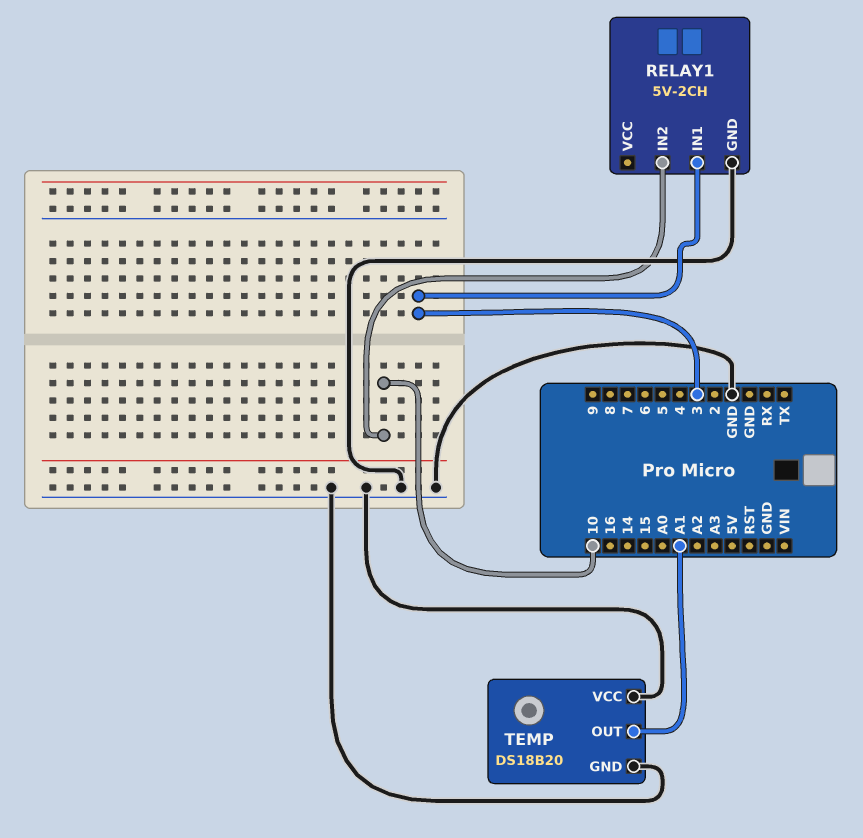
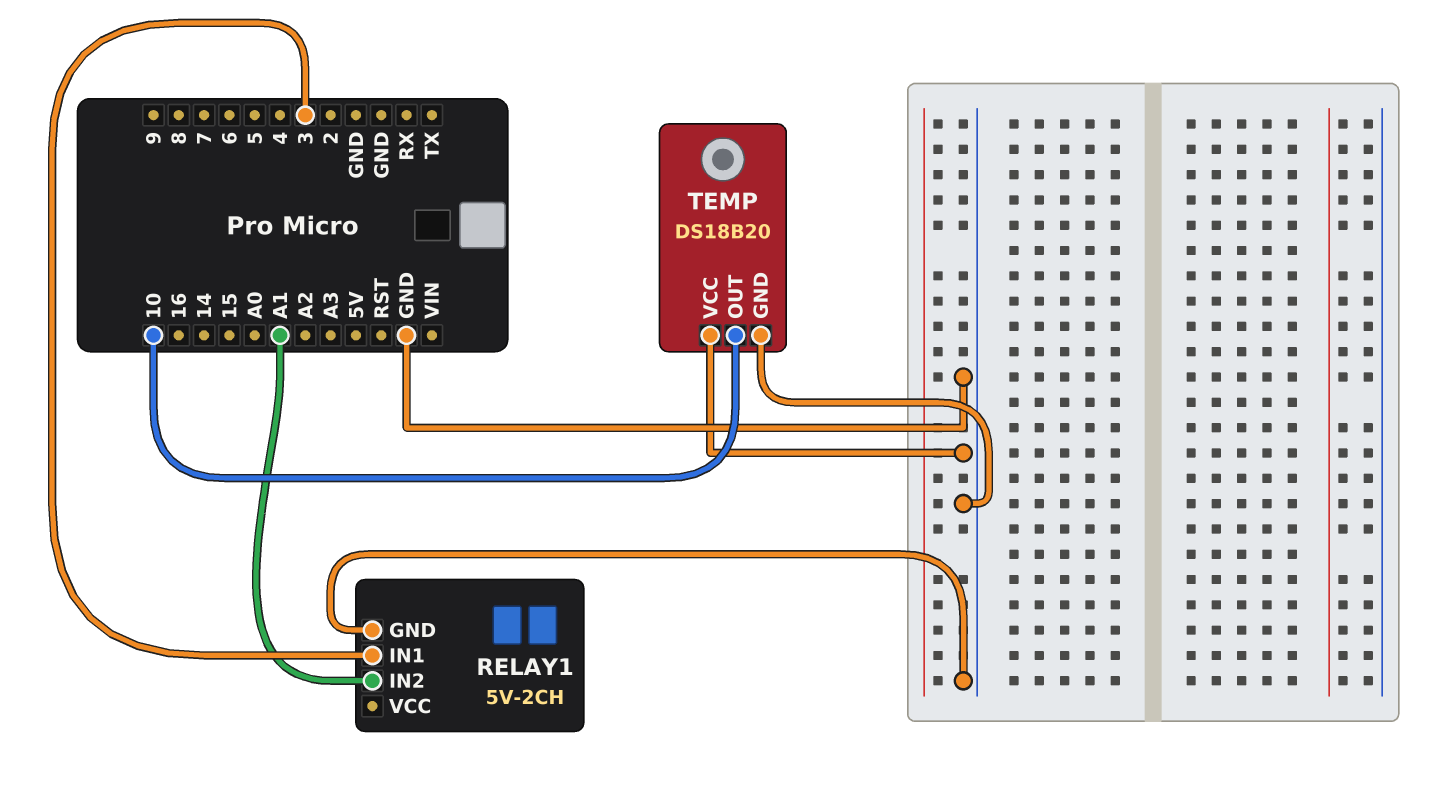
RELAY1 pin IN2: 10 -> A1
TEMP pin OUT: A1 -> 10

